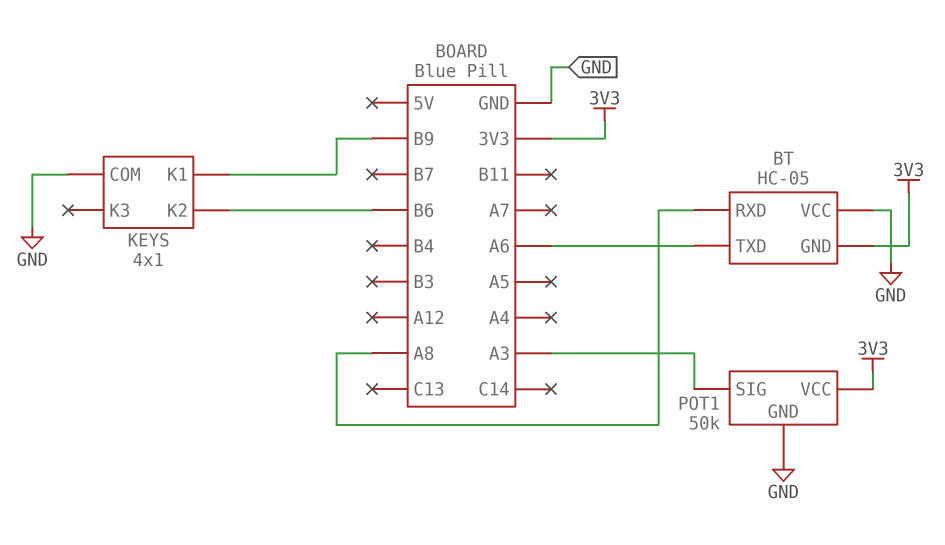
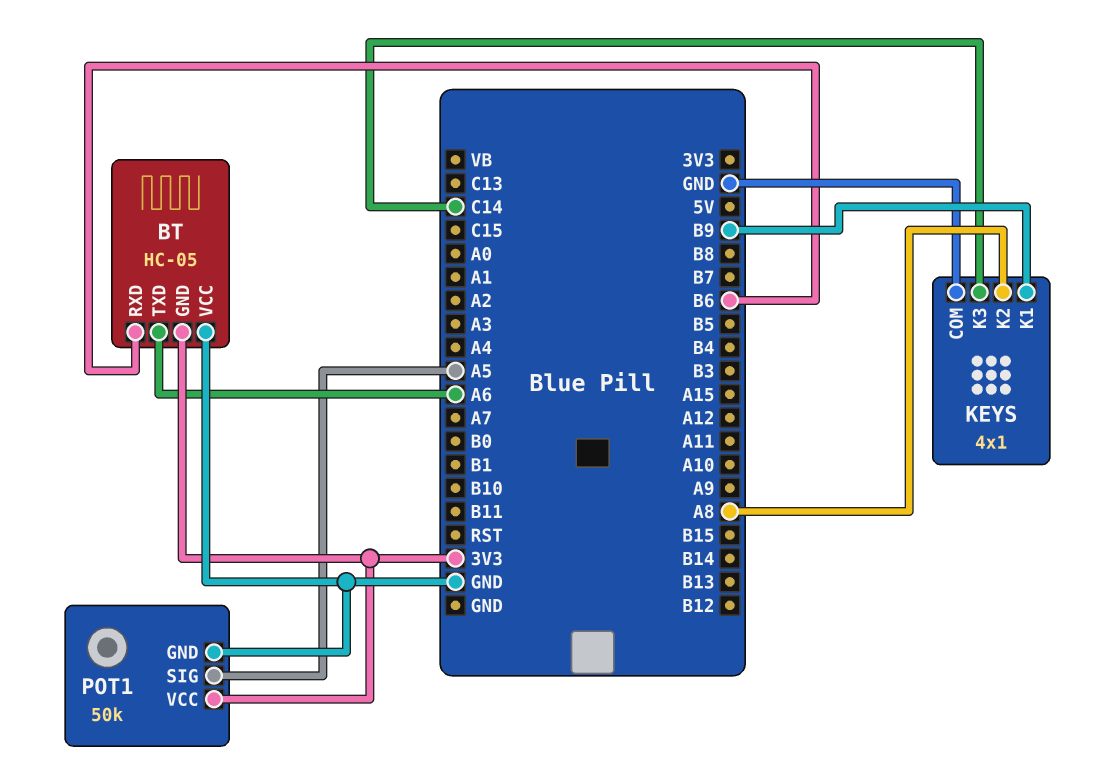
BT pin RXD: A8 -> B6
KEYS pin K2: B6 -> A8
KEYS pin K3: none -> C14
POT1 pin SIG: A3 -> A5

